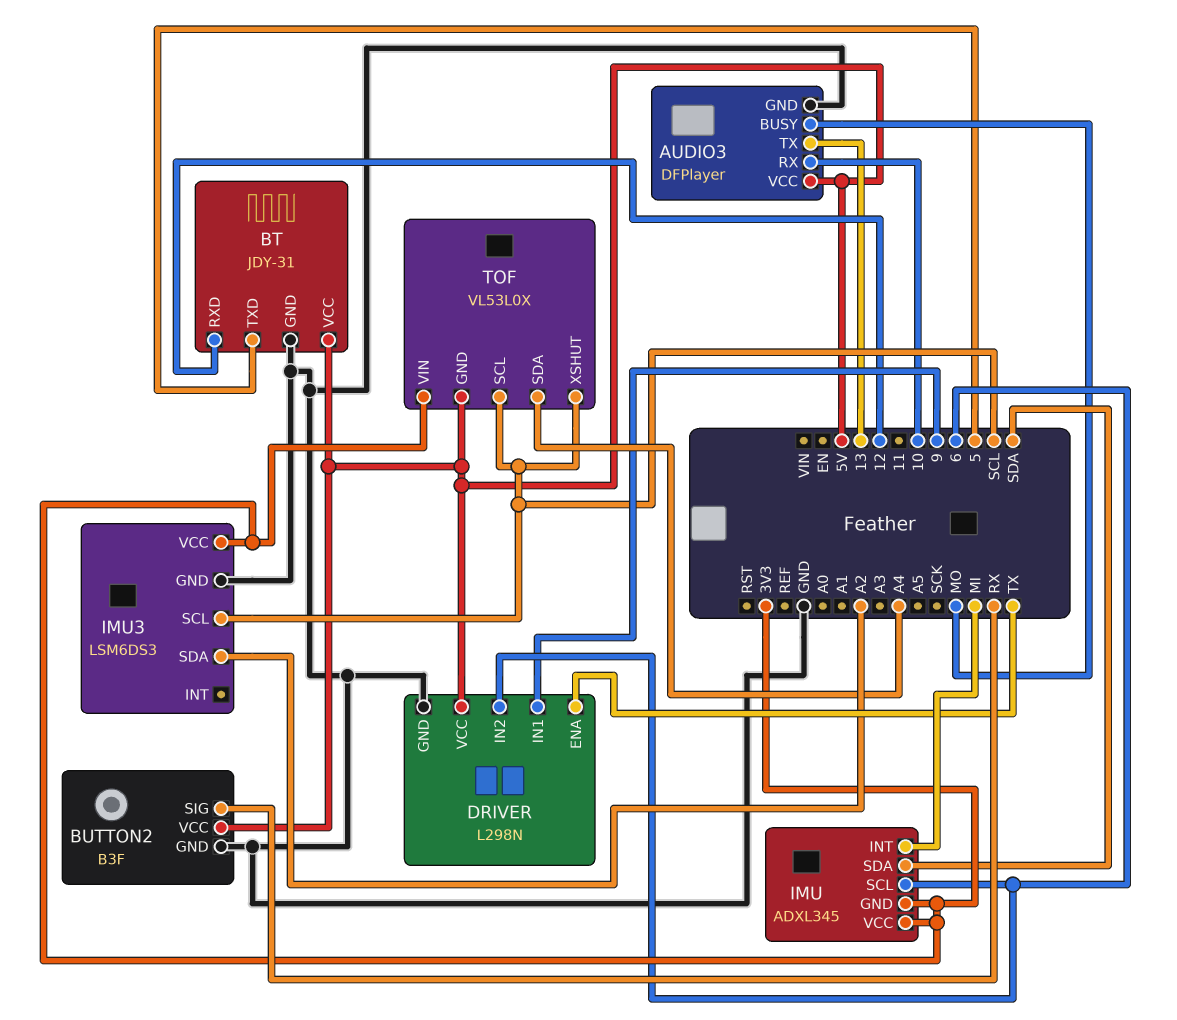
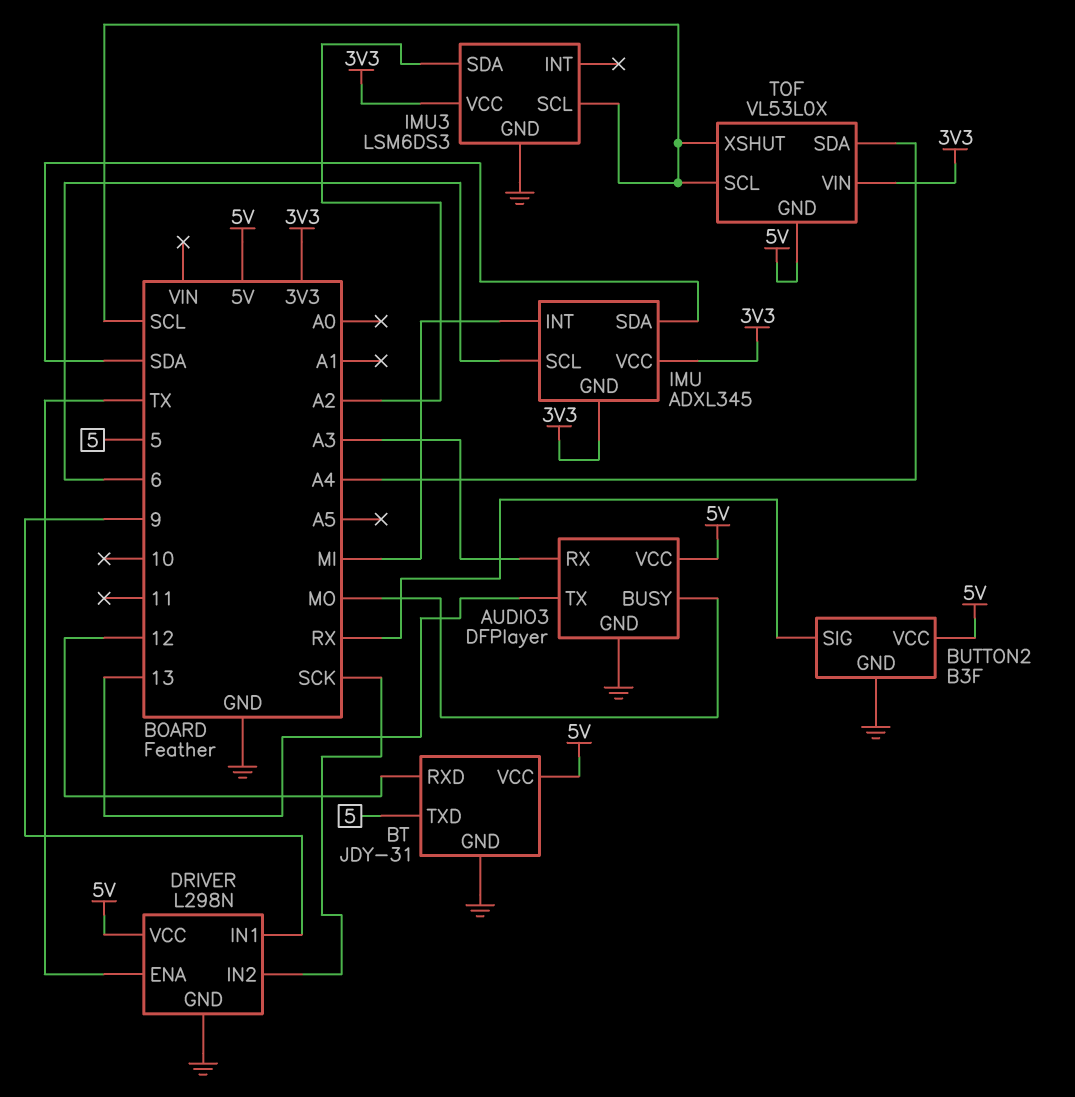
AUDIO3 pin RX: 10 -> A3
DRIVER pin IN2: 6 -> SCK

